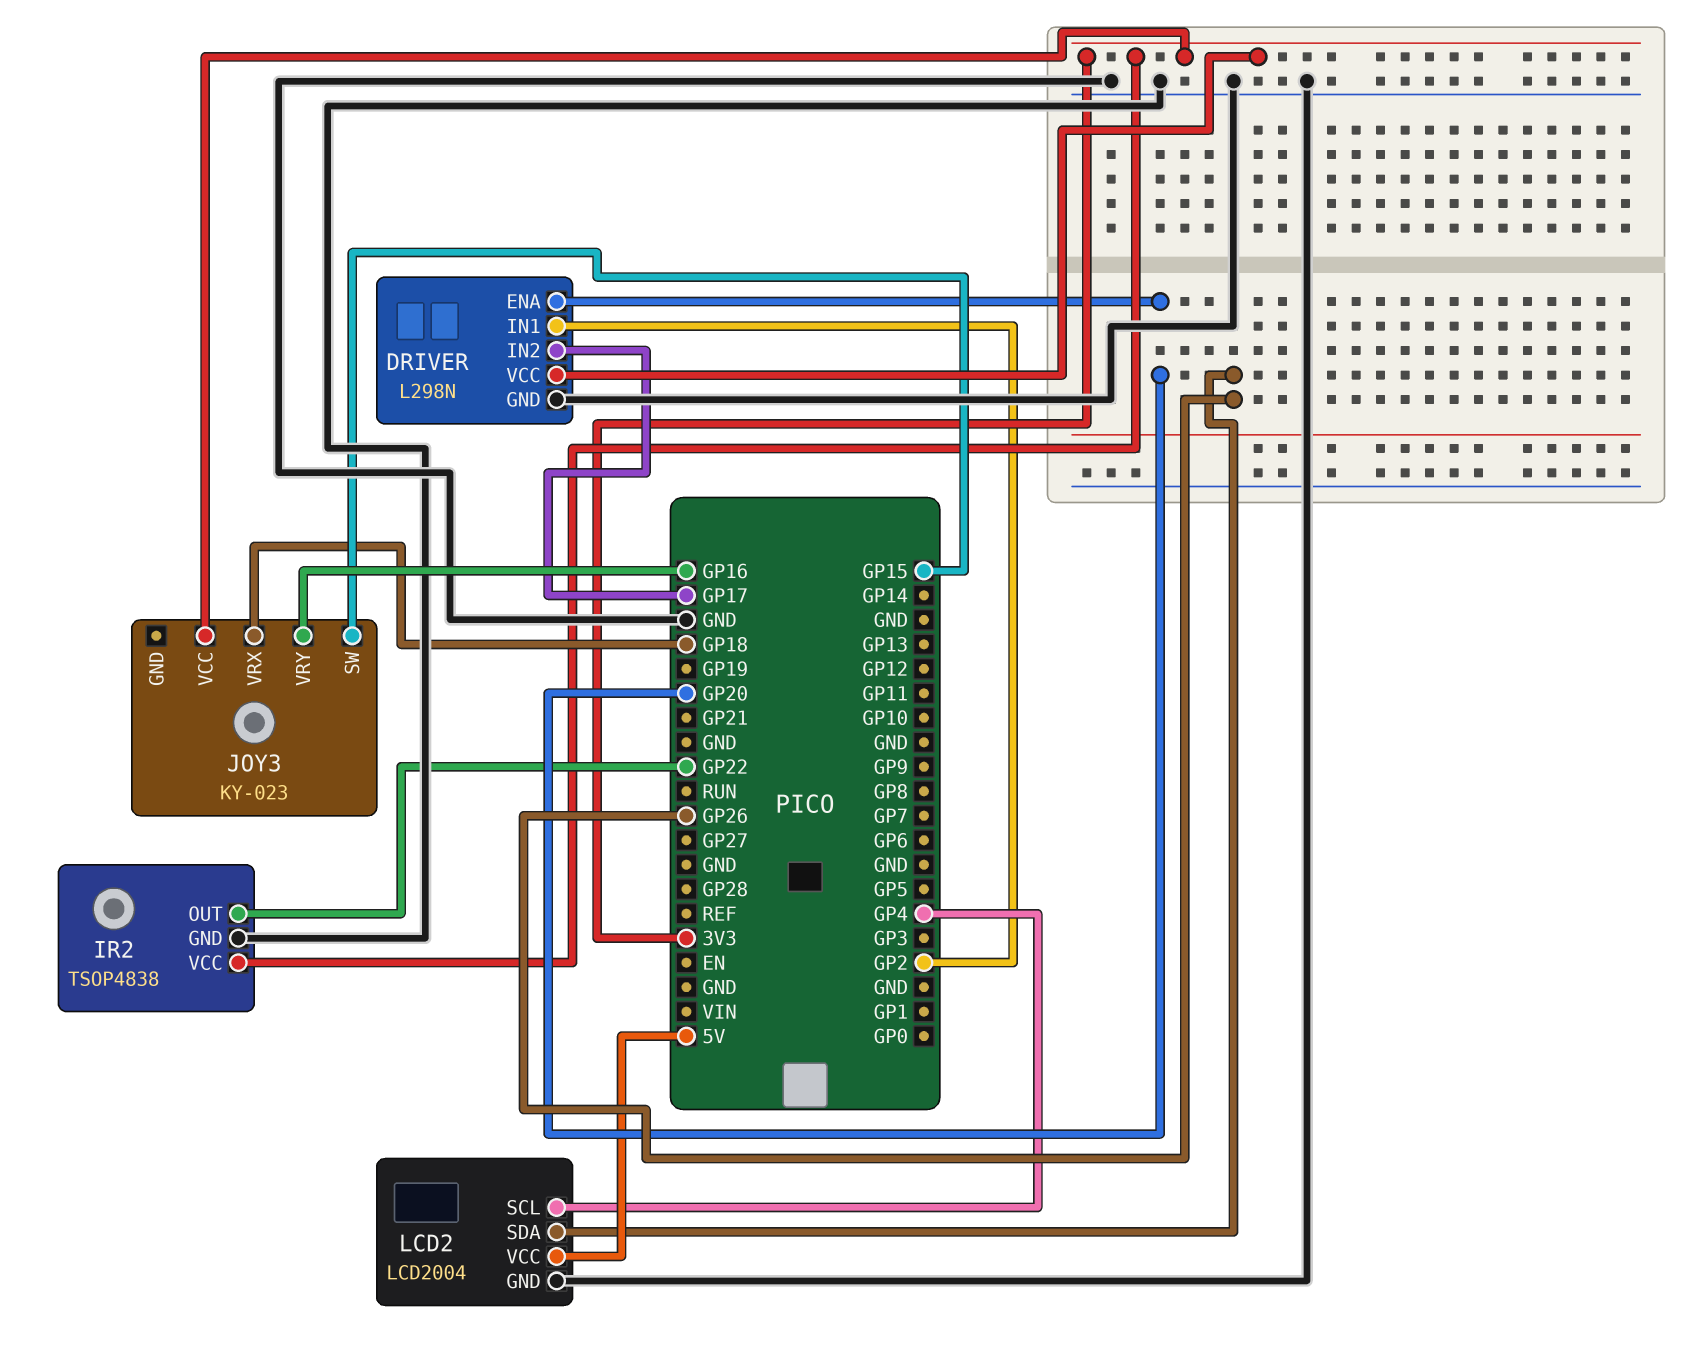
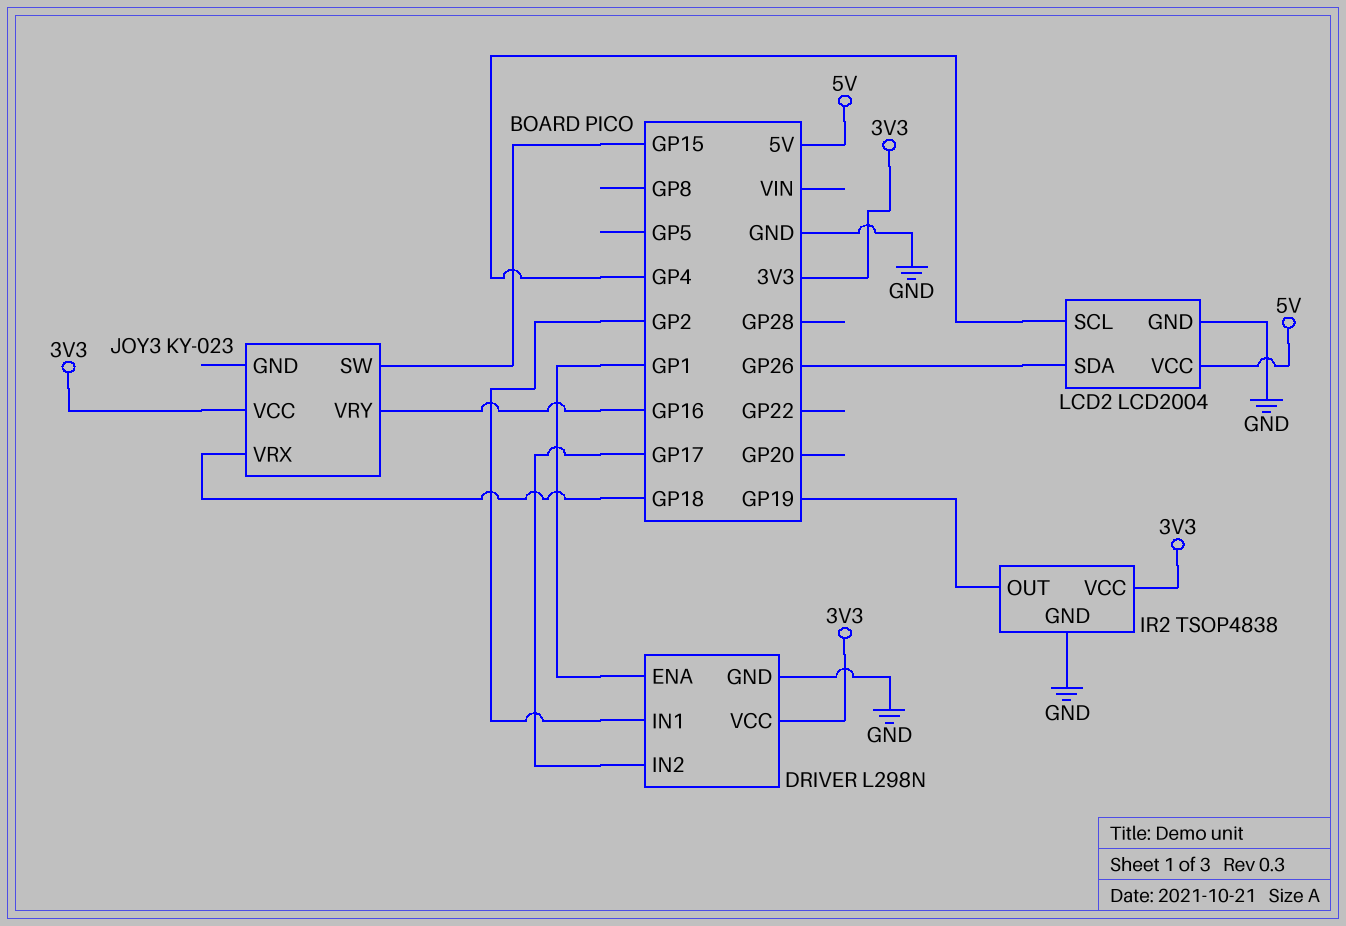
DRIVER pin ENA: GP20 -> GP1
IR2 pin OUT: GP22 -> GP19

